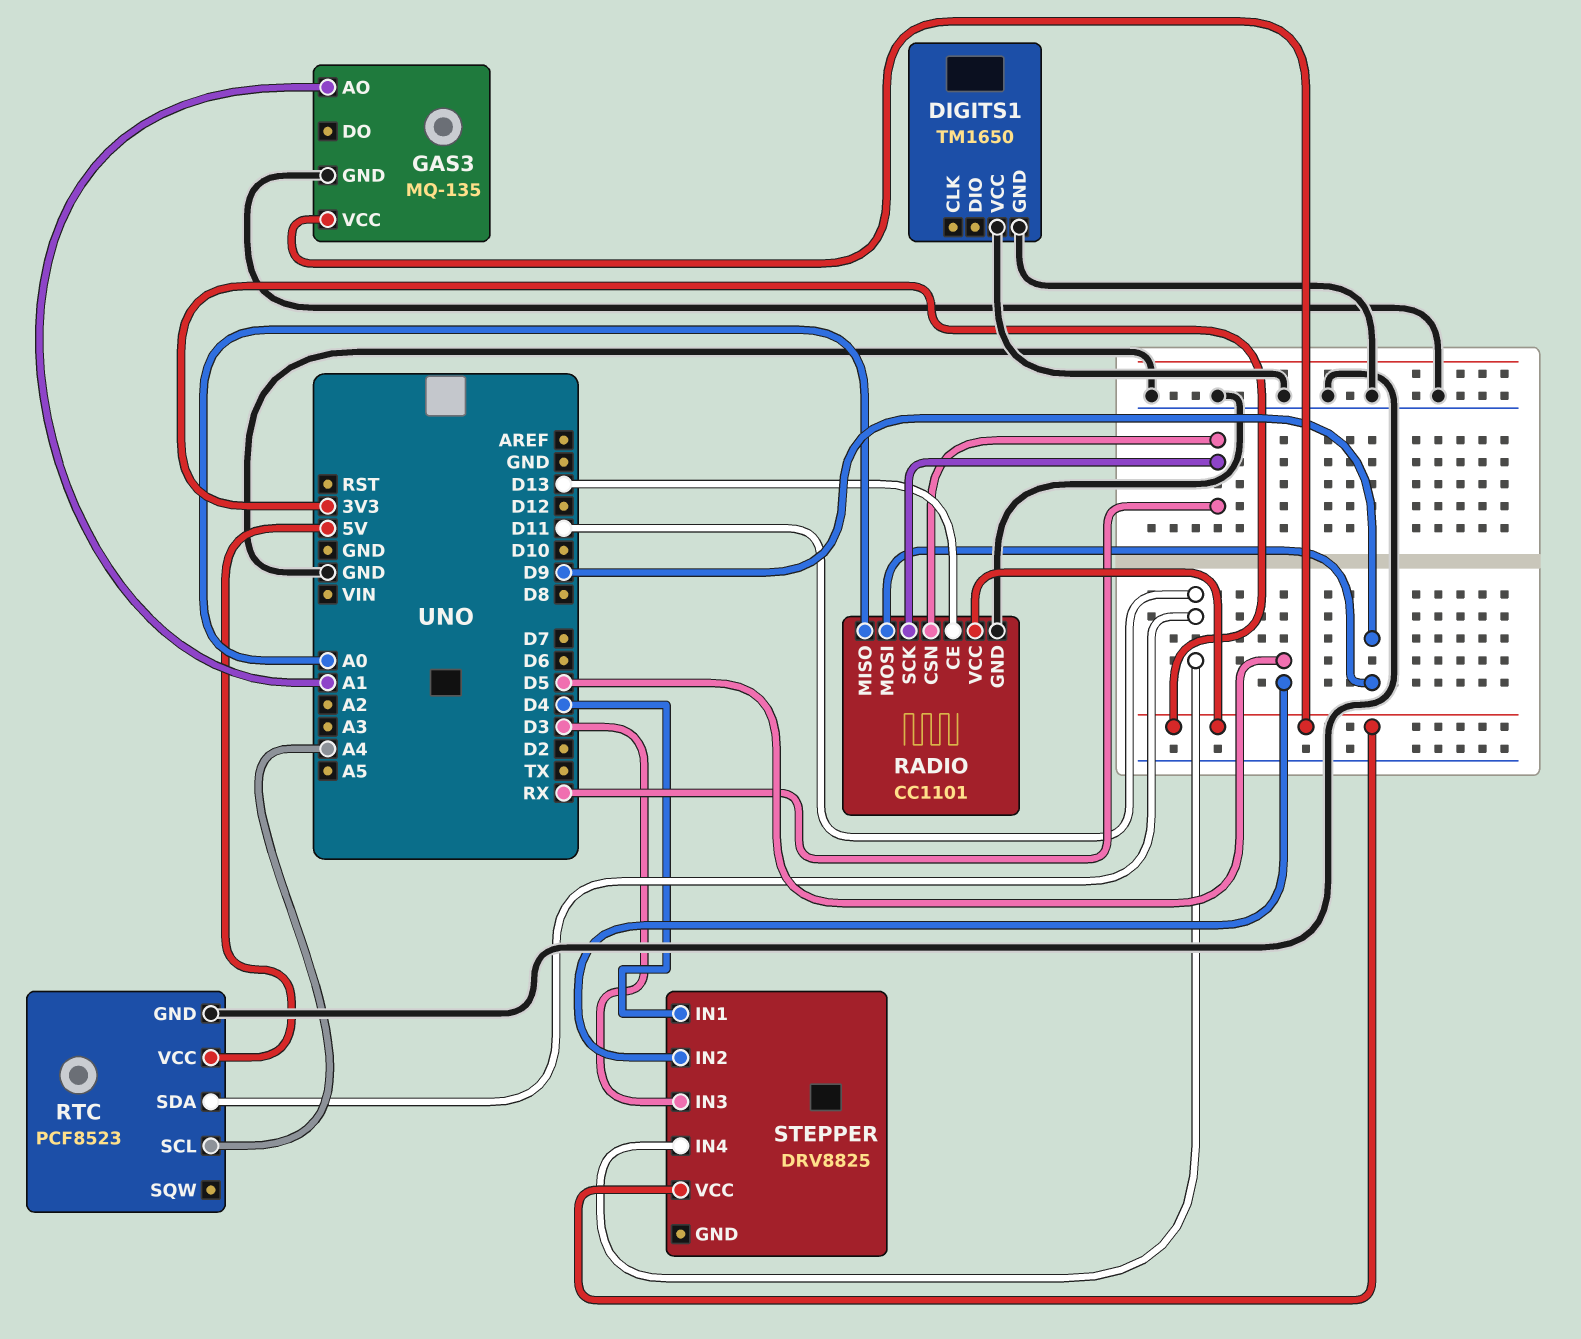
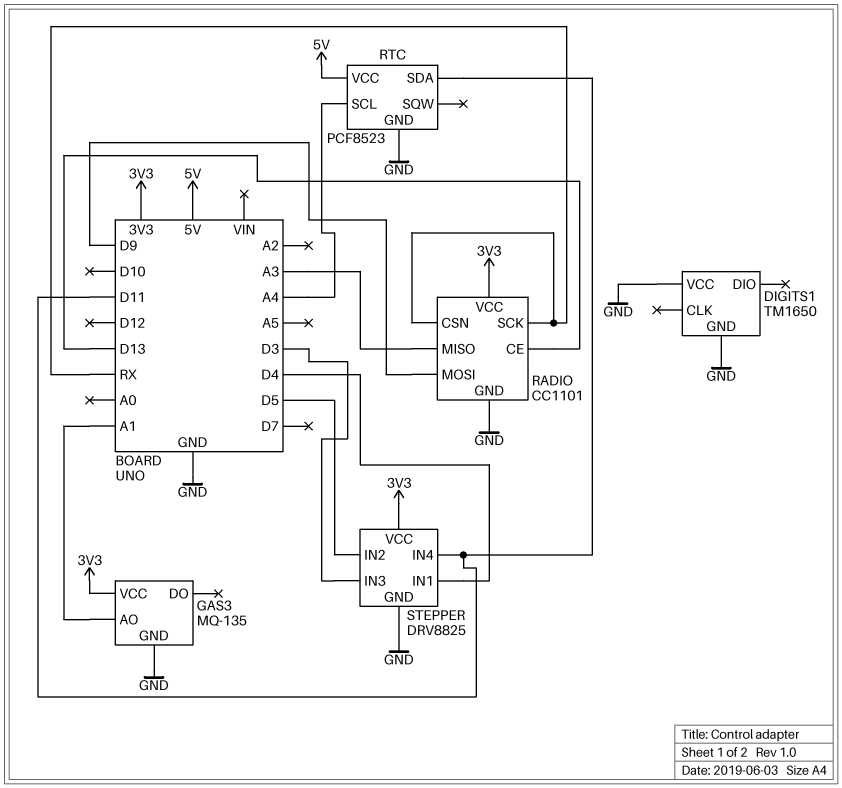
RADIO pin MISO: A0 -> A3
STEPPER pin GND: none -> GND

